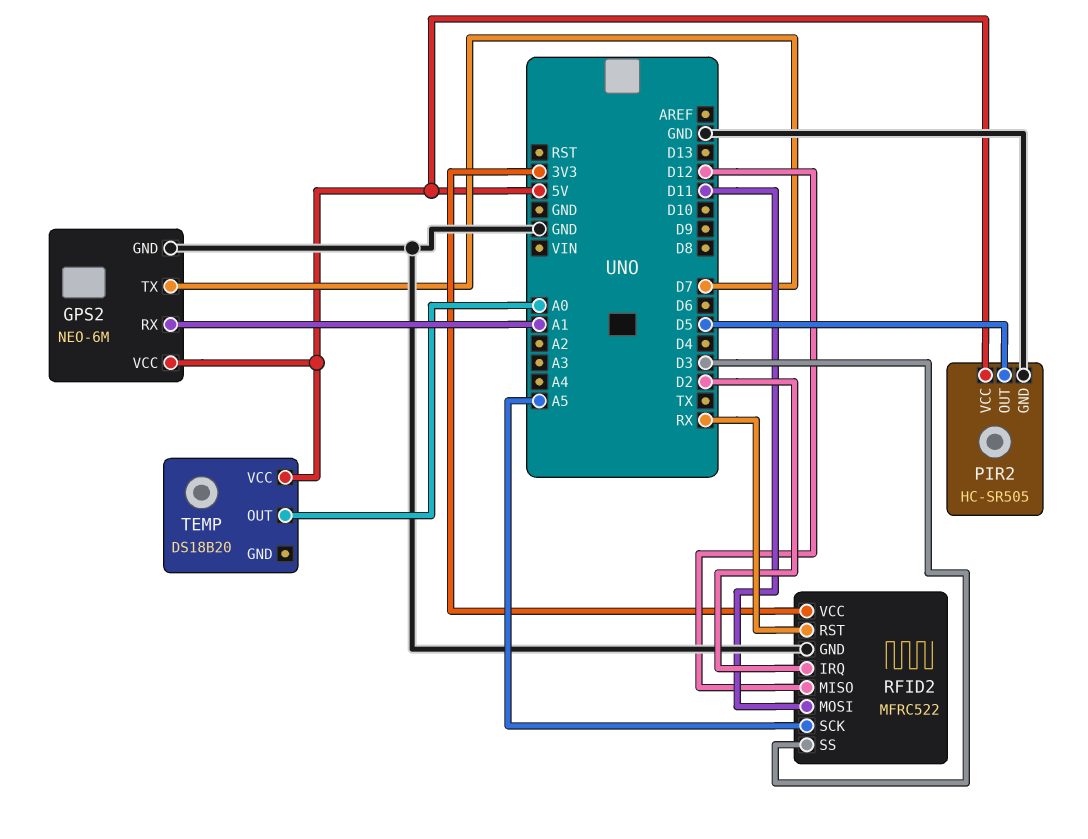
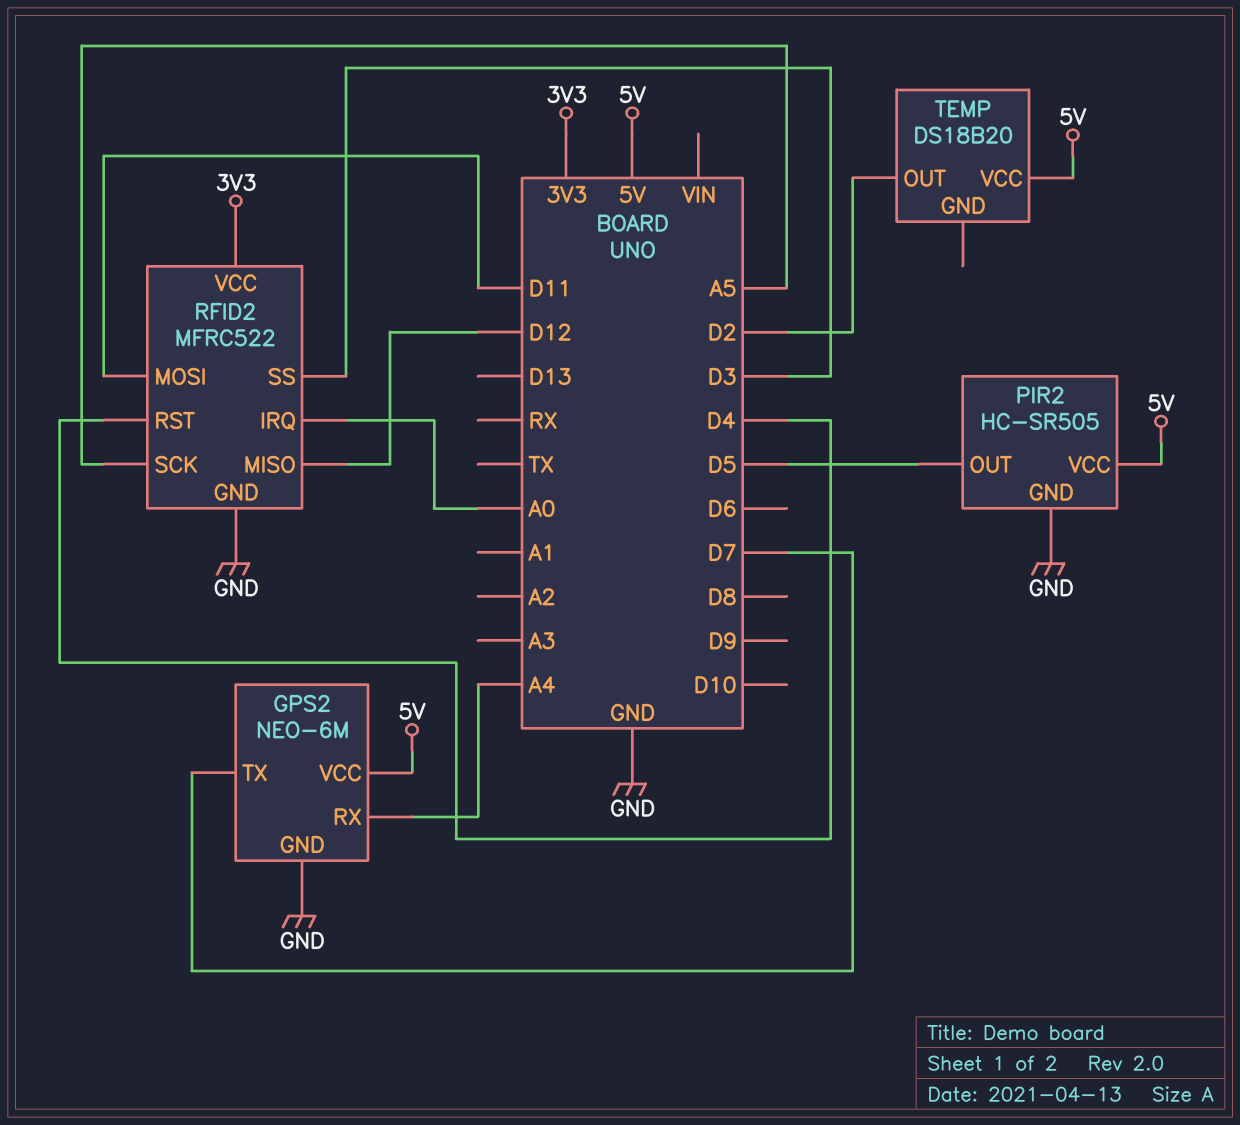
GPS2 pin RX: A1 -> A4
RFID2 pin IRQ: D2 -> A0
RFID2 pin RST: RX -> D4
TEMP pin OUT: A0 -> D2

